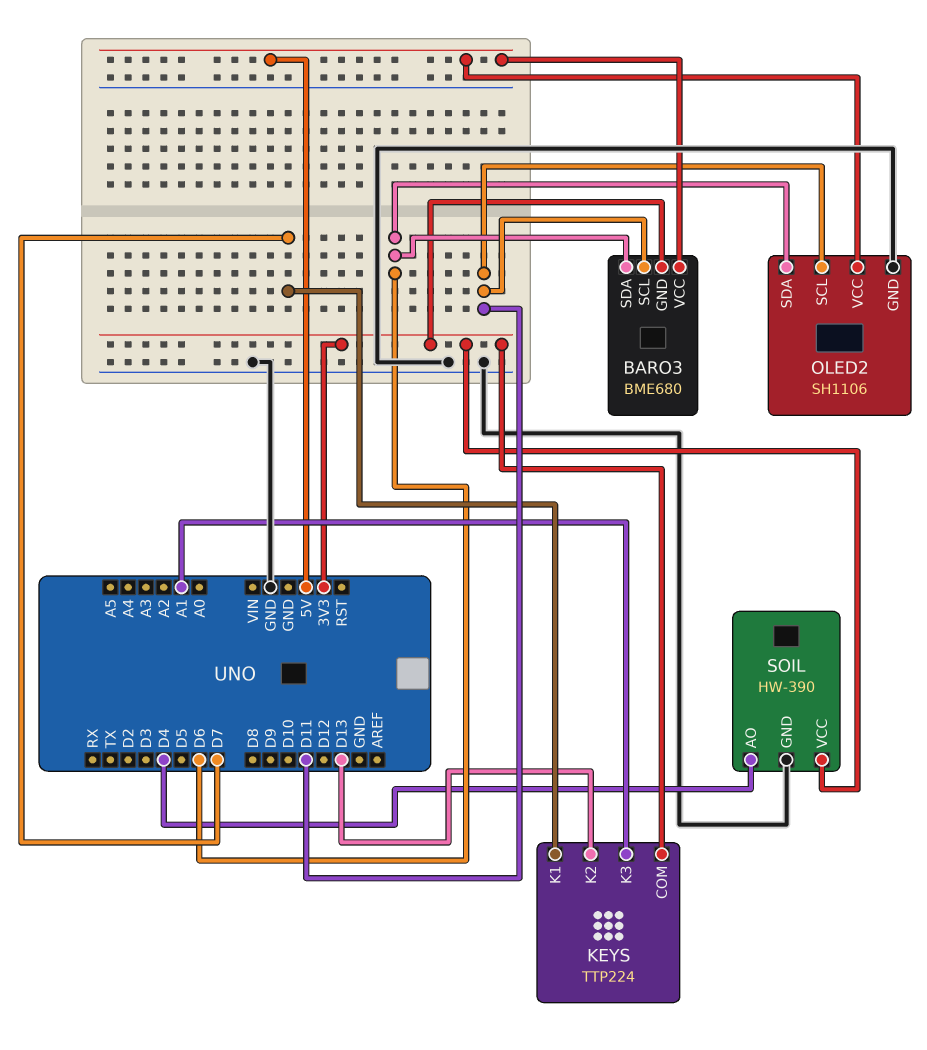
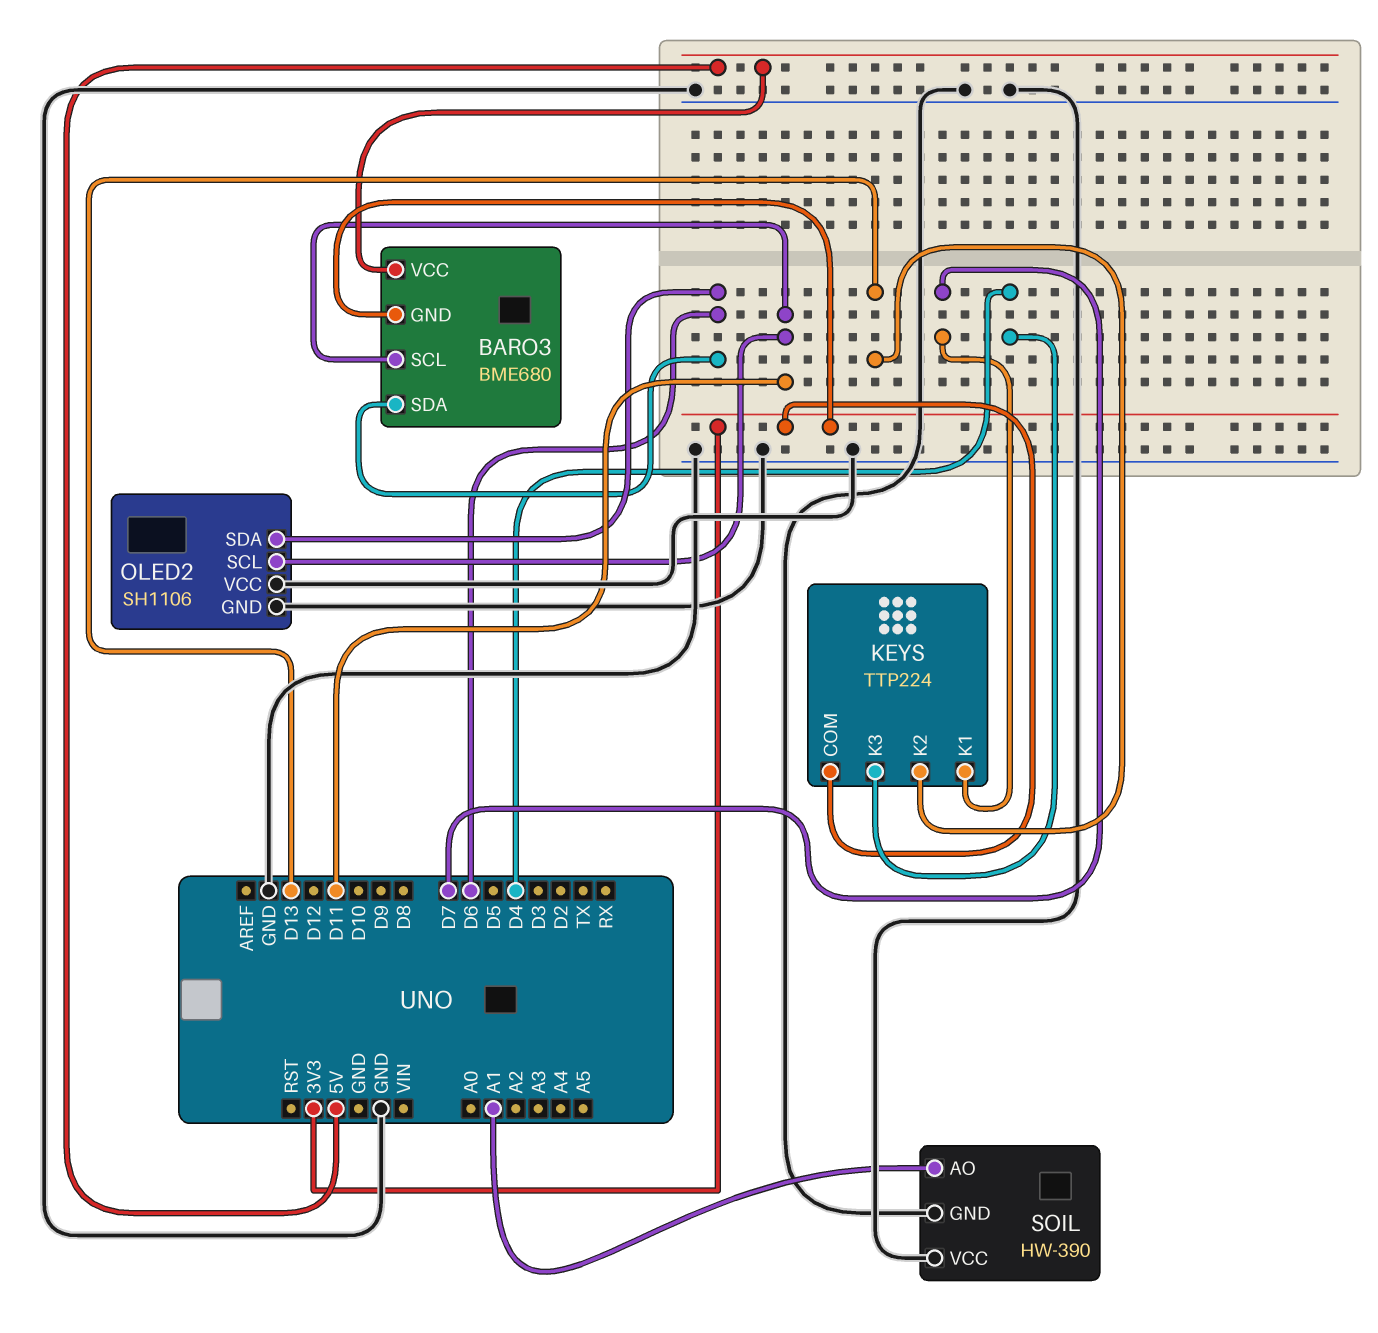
KEYS pin K3: A1 -> D4
OLED2 pin VCC: 5V -> GND
SOIL pin AO: D4 -> A1
SOIL pin VCC: 3V3 -> GND

